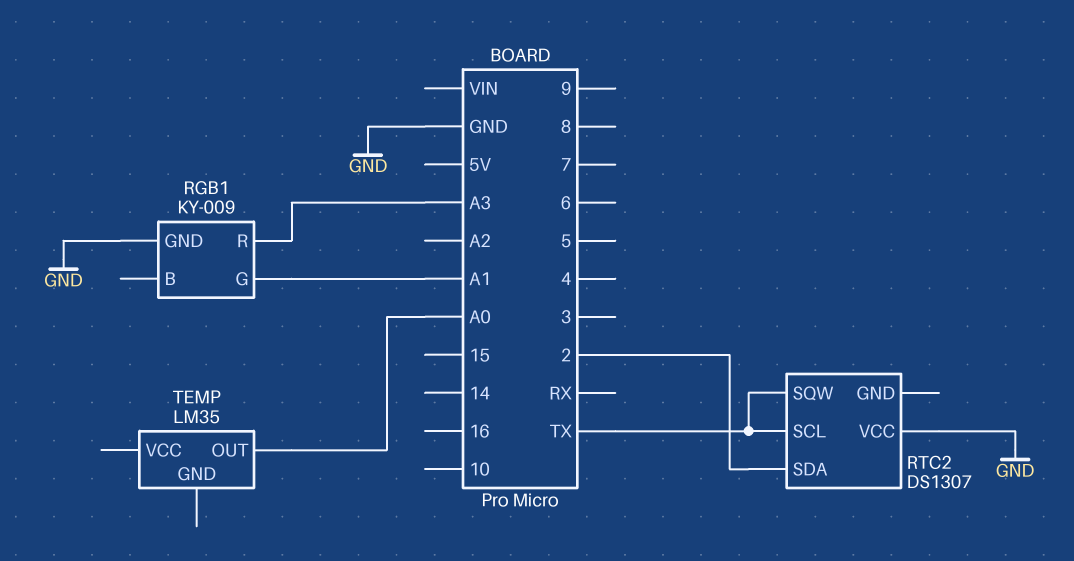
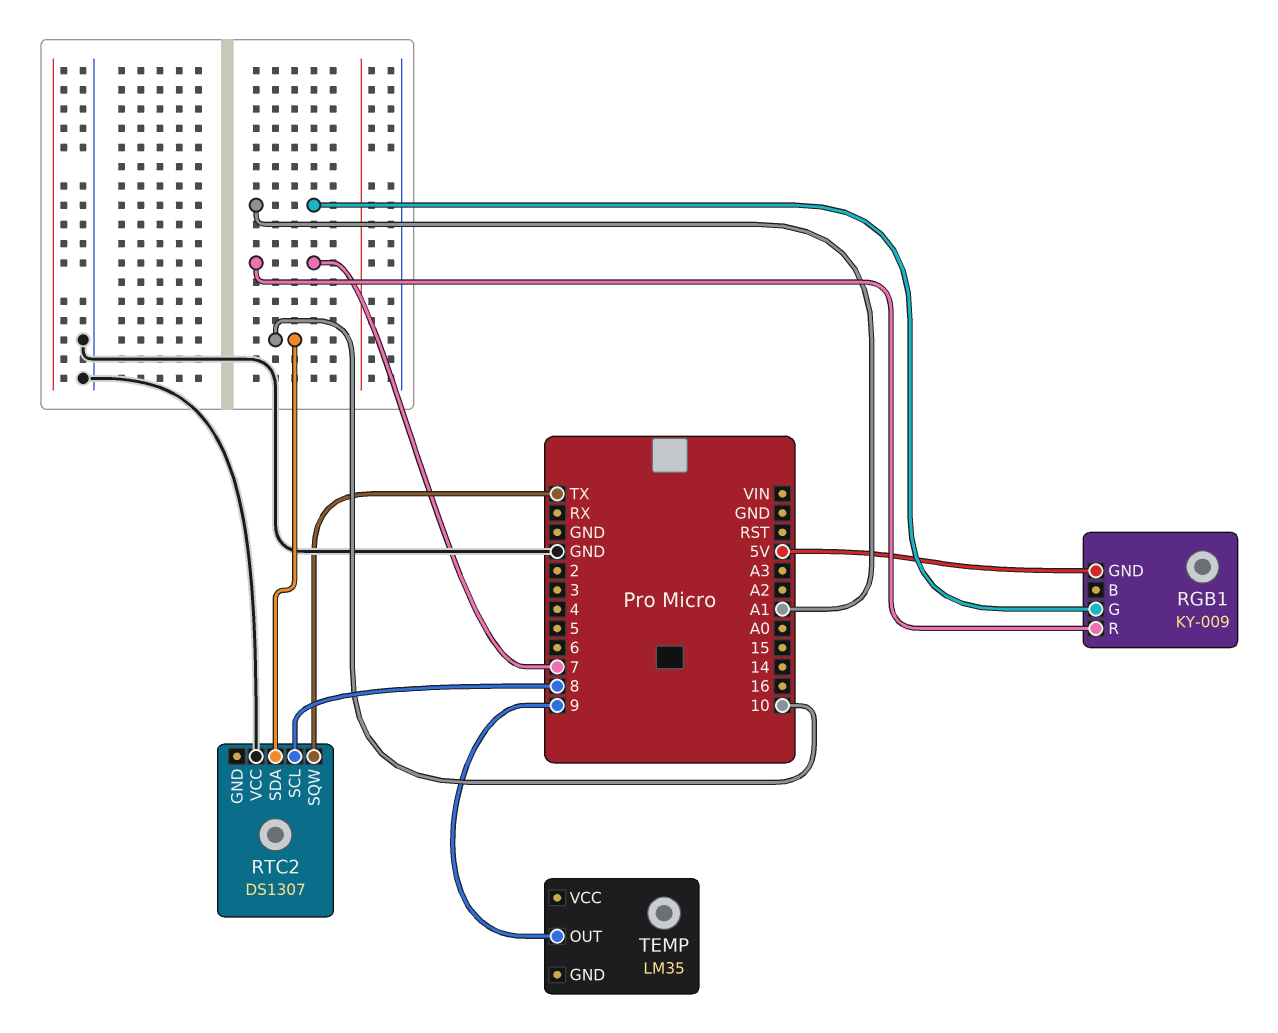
RGB1 pin GND: GND -> 5V
RGB1 pin R: A3 -> 7
RTC2 pin SCL: TX -> 8
RTC2 pin SDA: 2 -> 10
TEMP pin OUT: A0 -> 9

